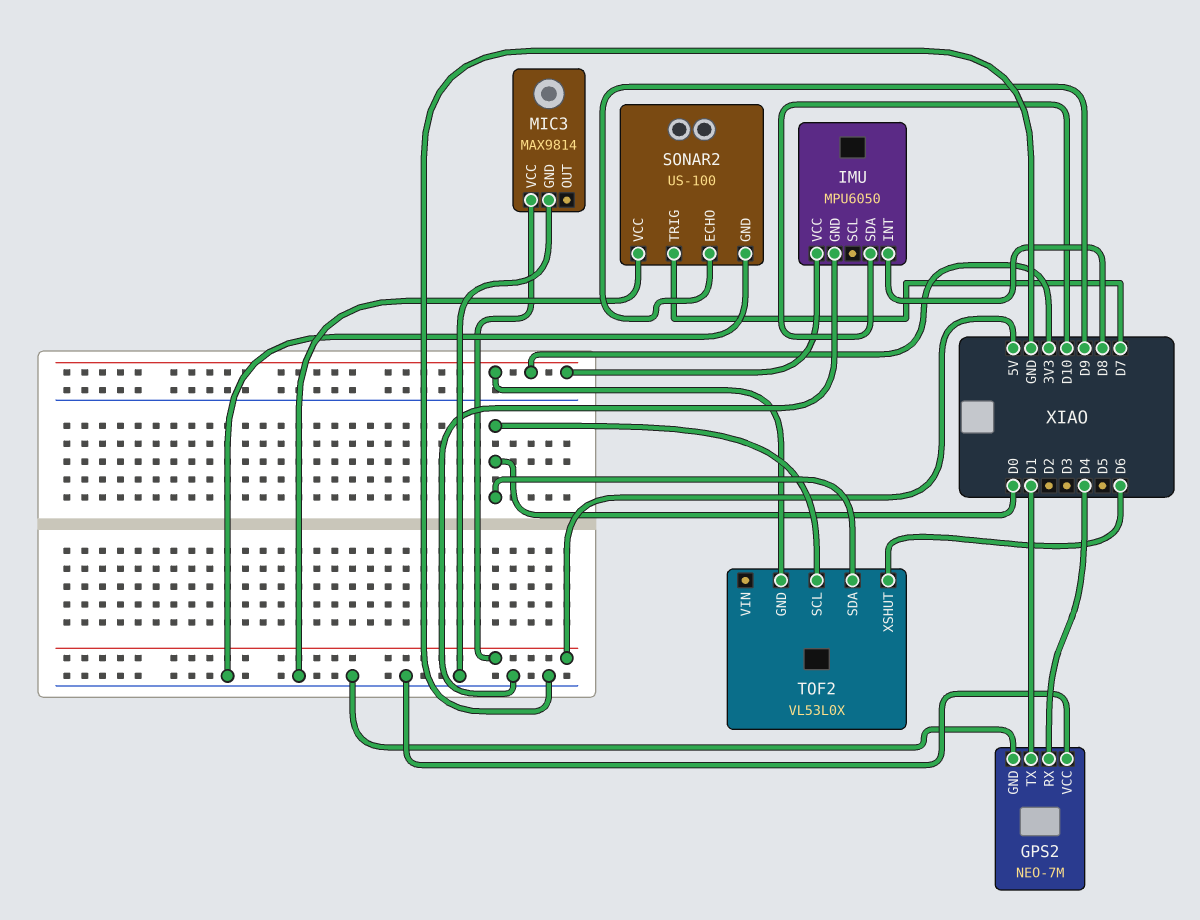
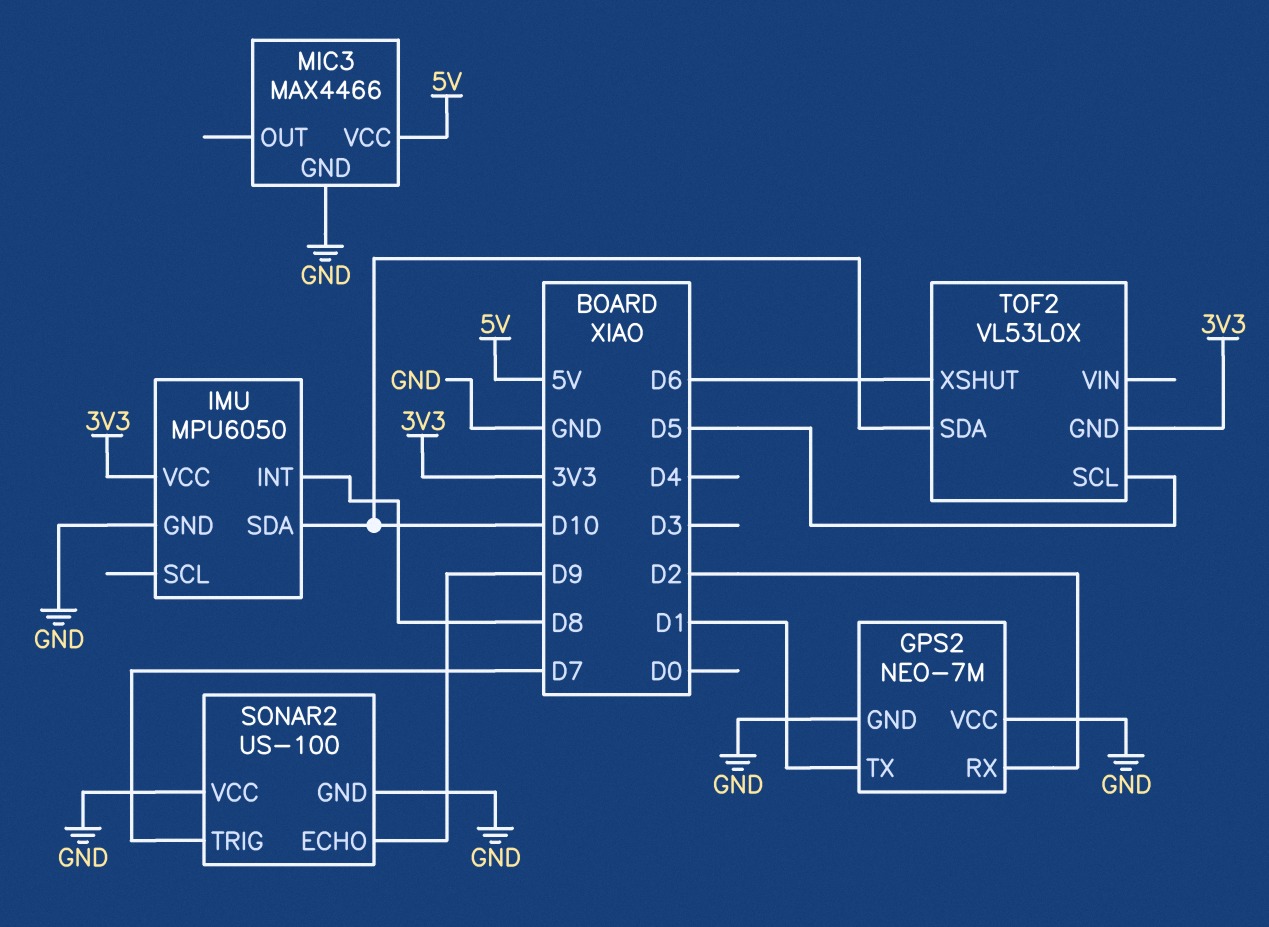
GPS2 pin RX: D4 -> D2
MIC3: MAX9814 -> MAX4466
TOF2 pin SCL: D0 -> D5
TOF2 pin SDA: D0 -> D10

